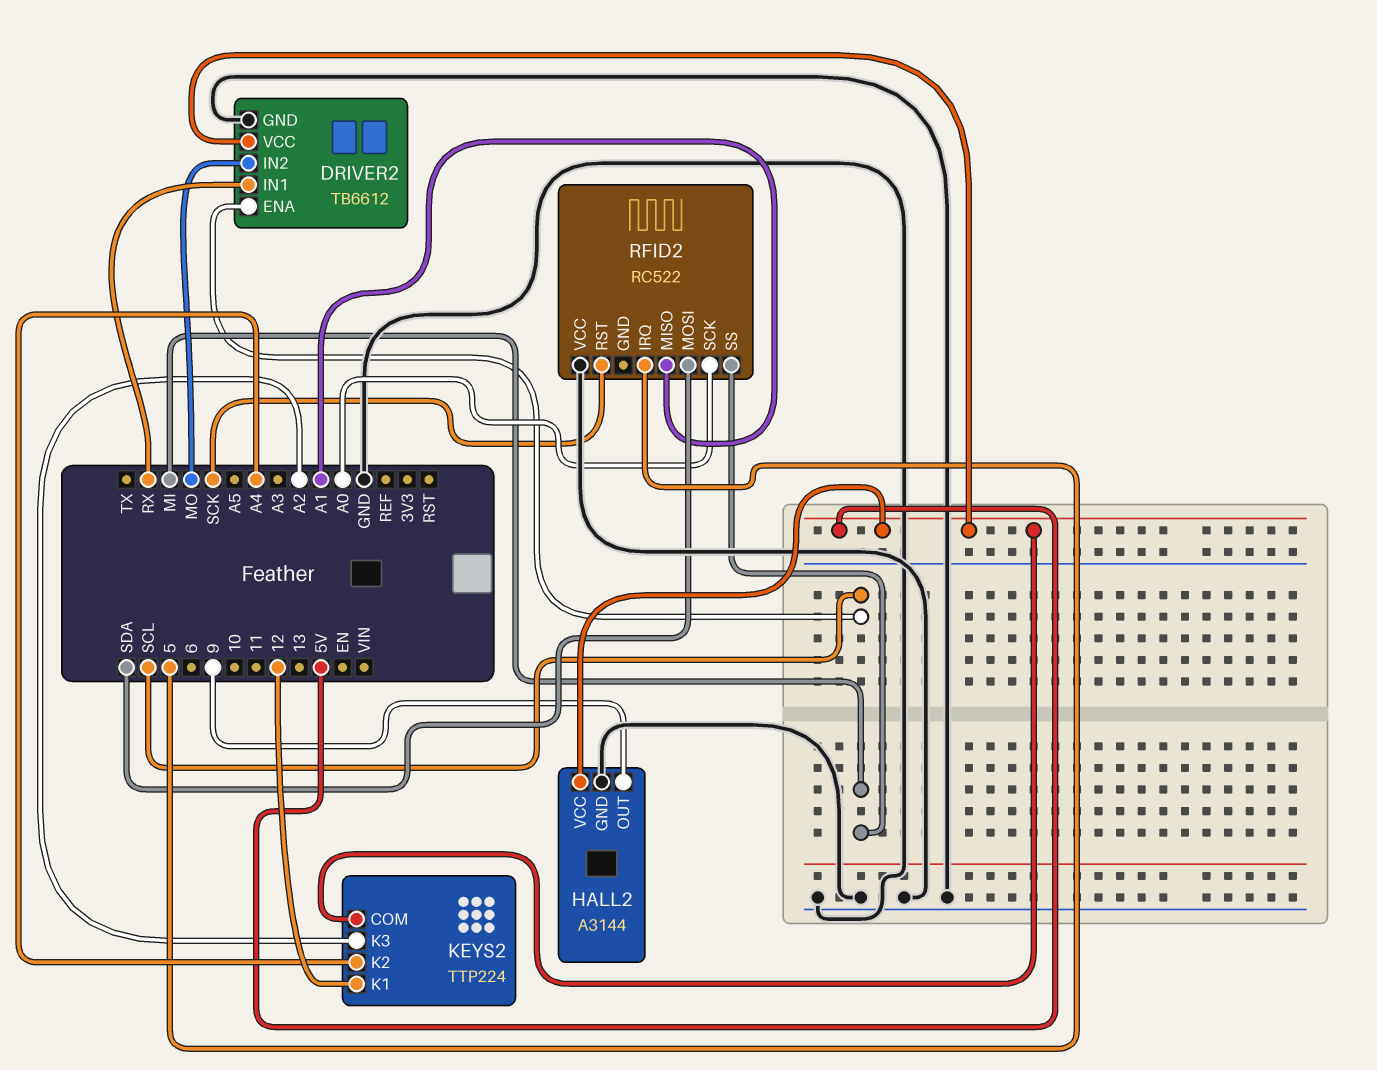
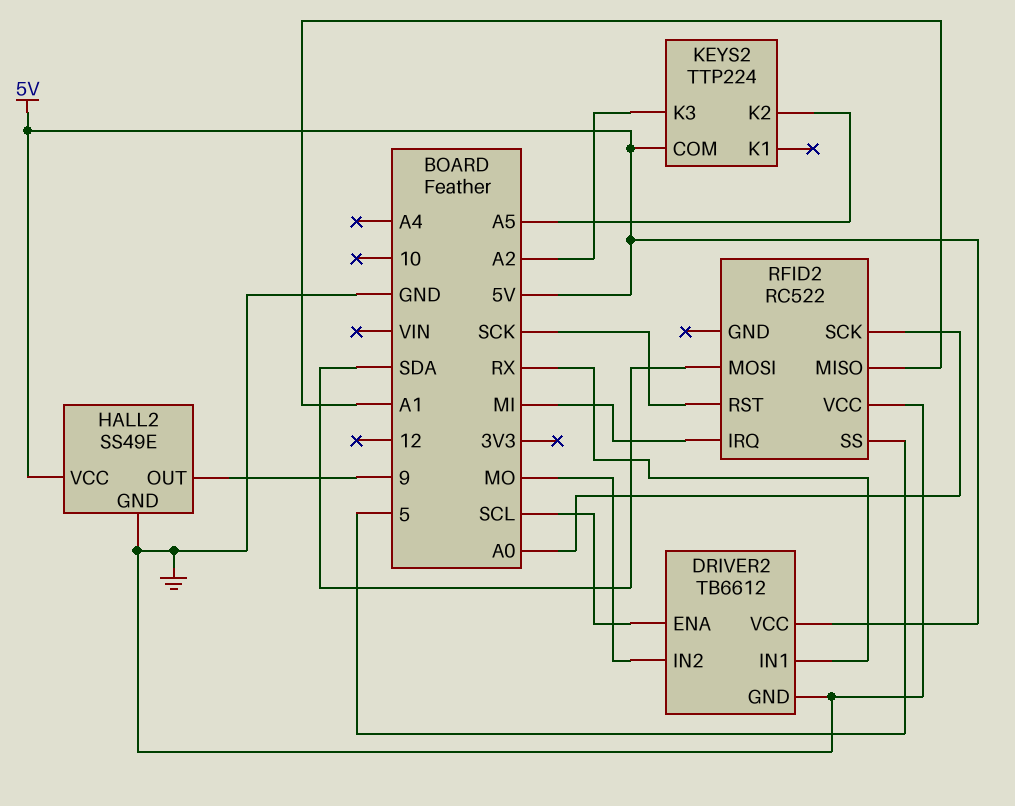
HALL2: A3144 -> SS49E
KEYS2 pin K1: 12 -> none
KEYS2 pin K2: A4 -> A5
RFID2 pin IRQ: 5 -> MI
RFID2 pin SS: MI -> 5

